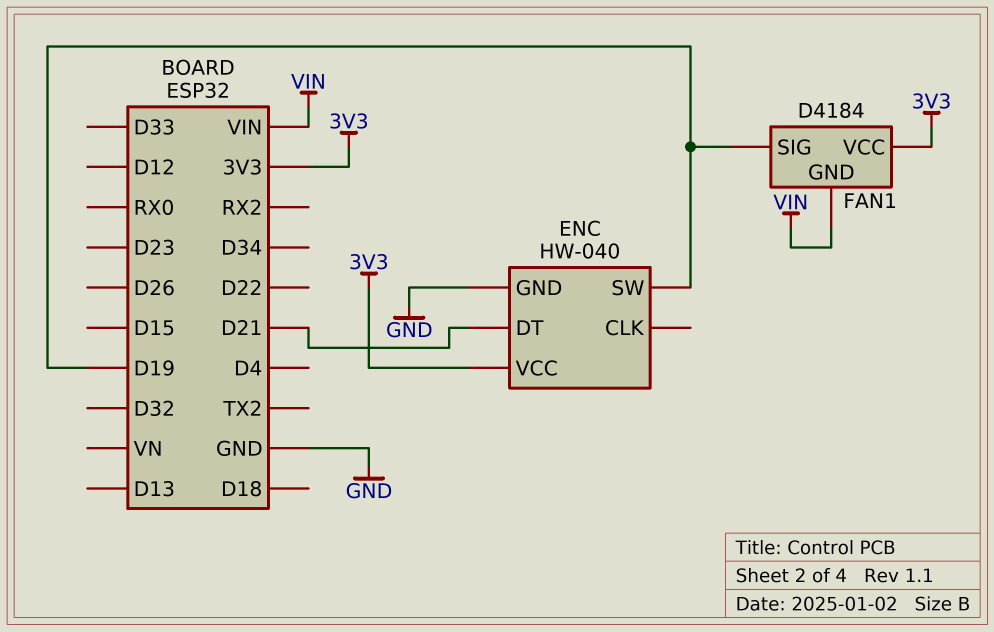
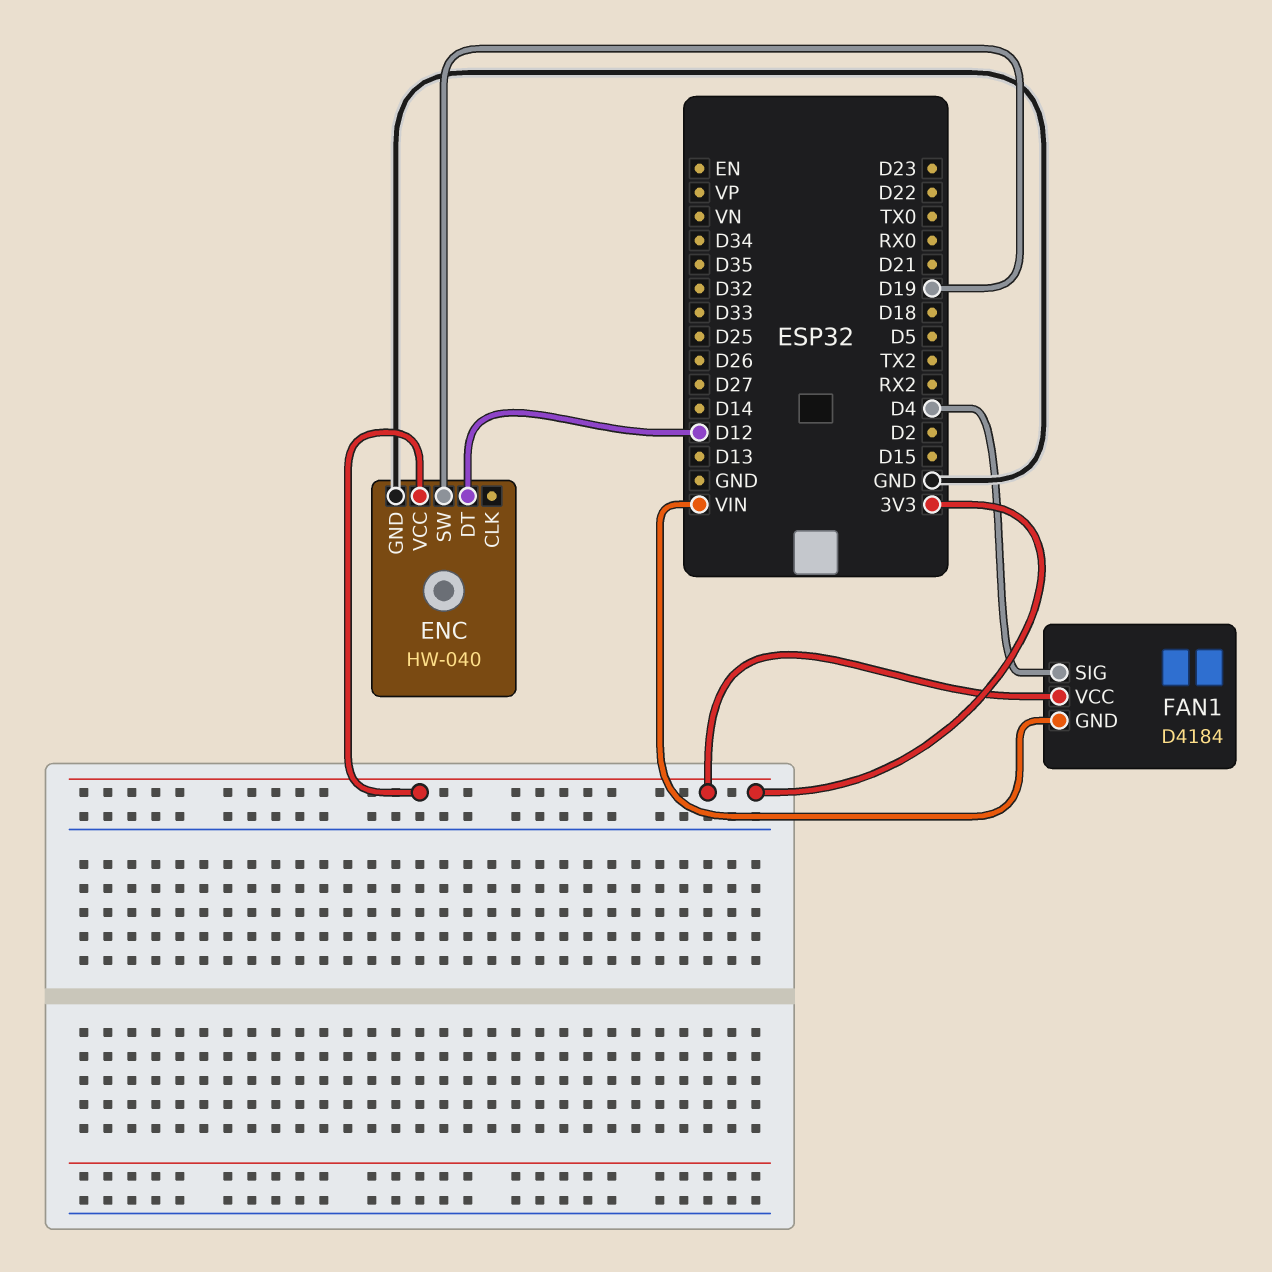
ENC pin DT: D21 -> D12
FAN1 pin SIG: D19 -> D4

